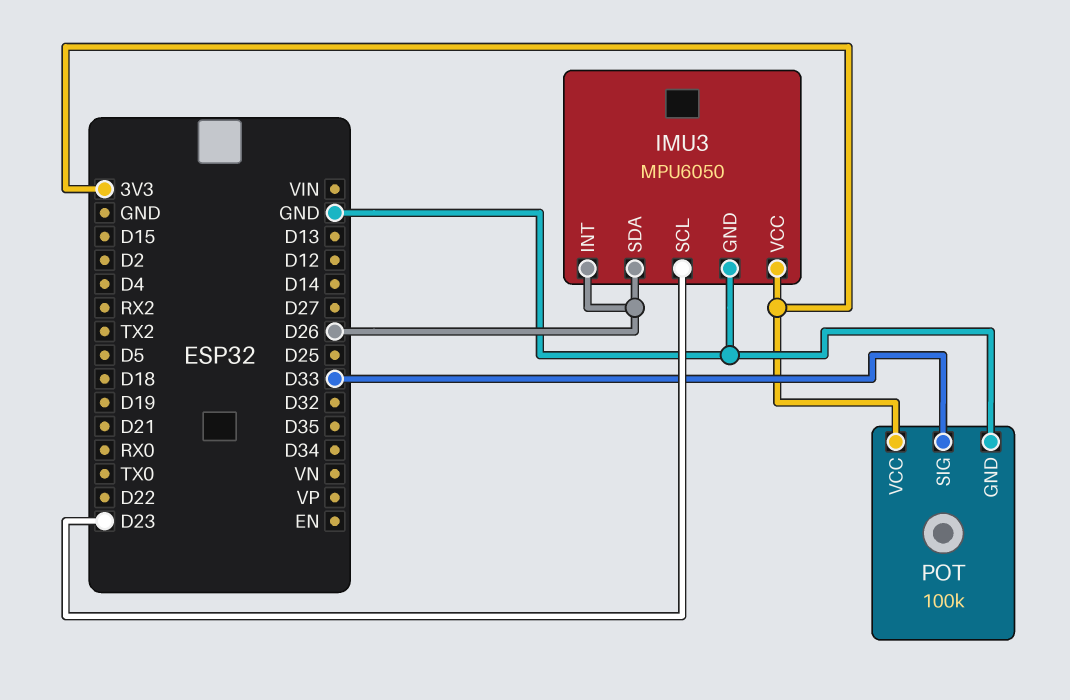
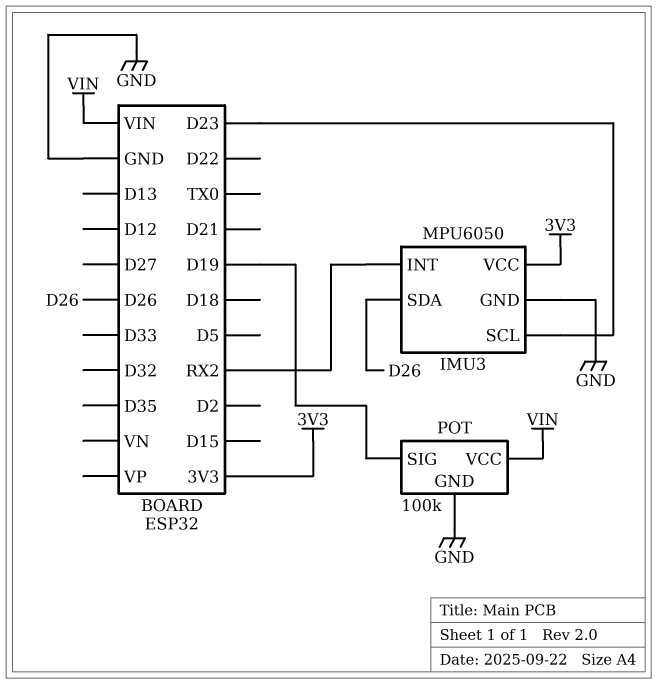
IMU3 pin INT: D26 -> RX2
POT pin SIG: D33 -> D19
POT pin VCC: 3V3 -> VIN

